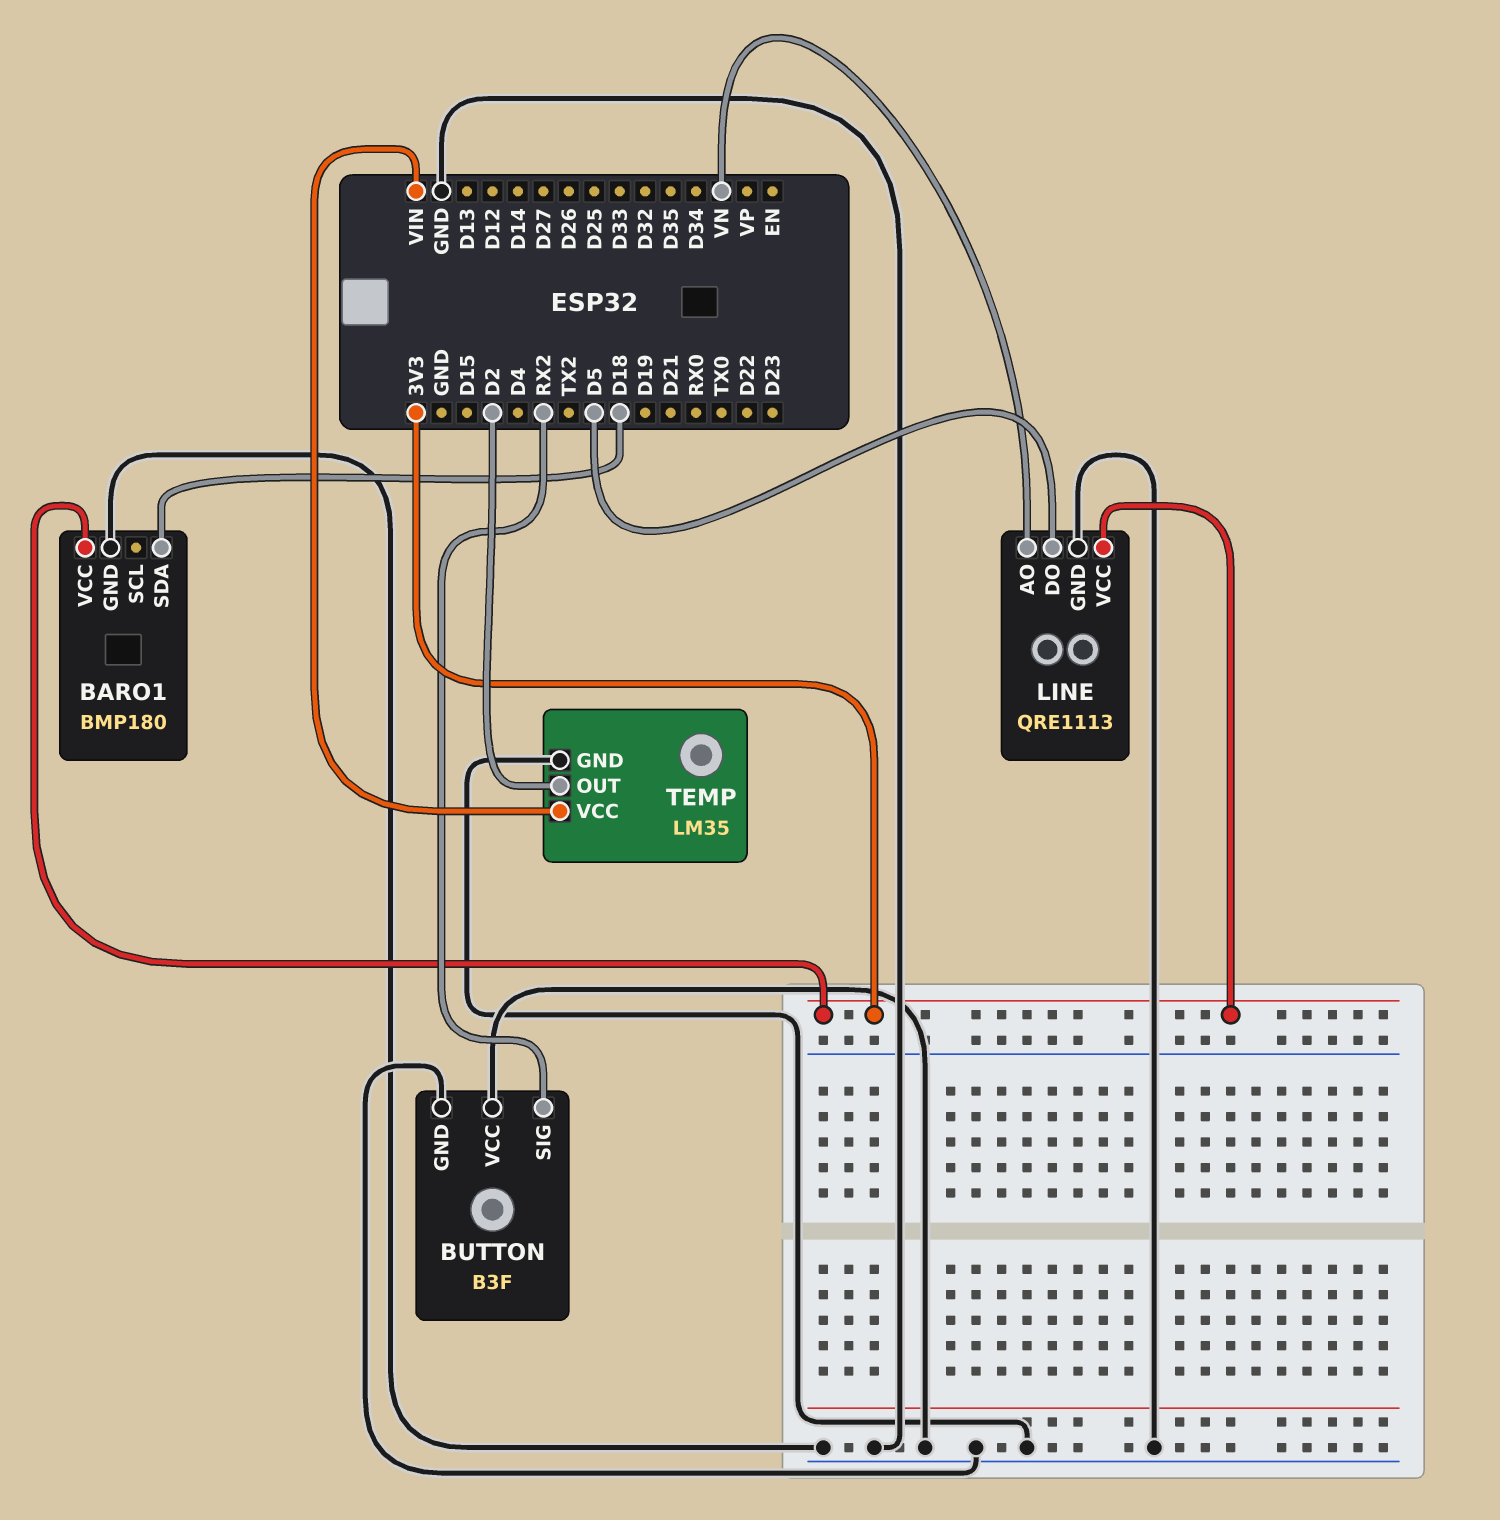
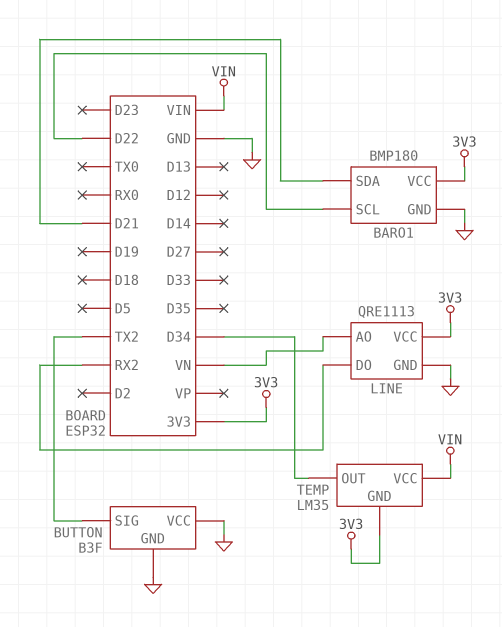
BARO1 pin SCL: none -> D22
BARO1 pin SDA: D18 -> D21
BUTTON pin SIG: RX2 -> TX2
LINE pin DO: D5 -> RX2
TEMP pin GND: GND -> 3V3
TEMP pin OUT: D2 -> D34

